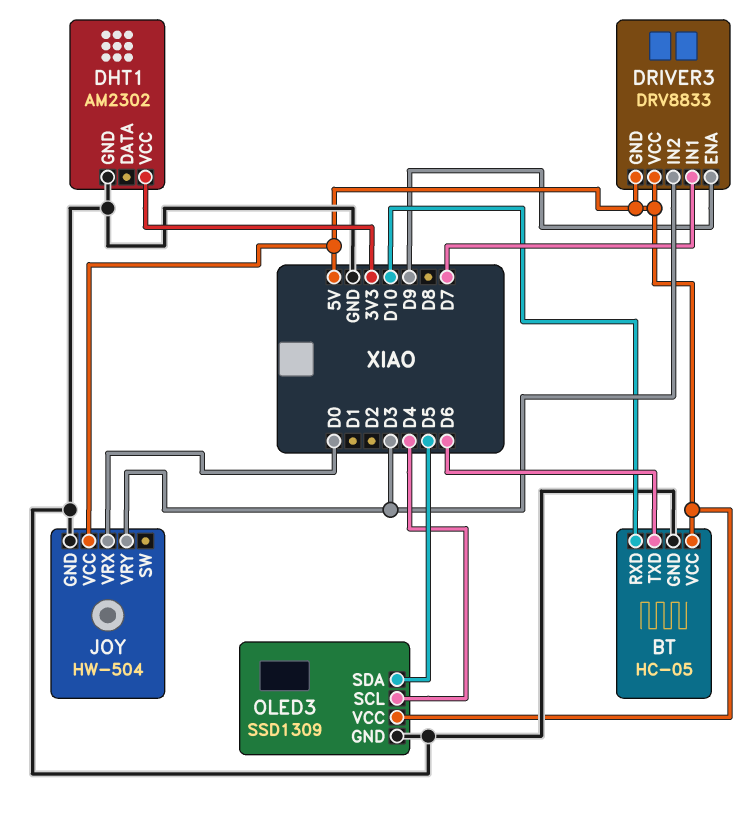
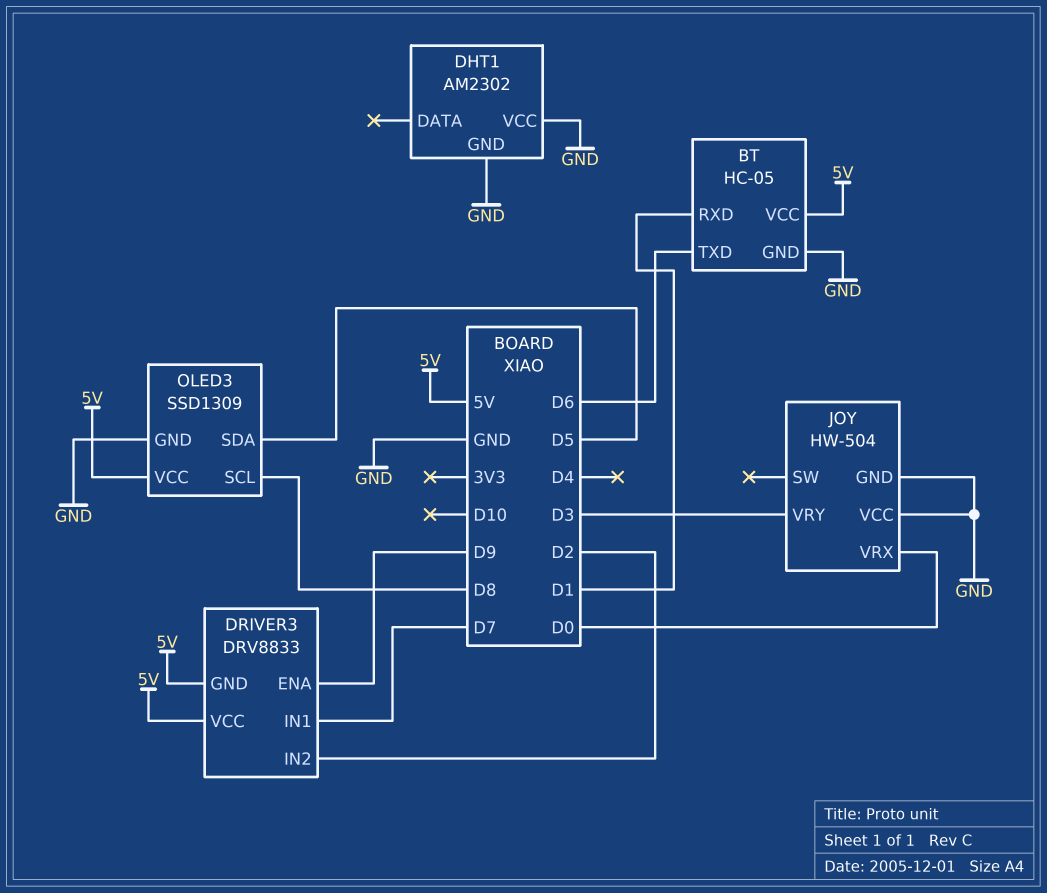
BT pin RXD: D10 -> D1
DHT1 pin VCC: 3V3 -> GND
DRIVER3 pin IN2: D3 -> D2
JOY pin VCC: 5V -> GND
OLED3 pin SCL: D4 -> D8

